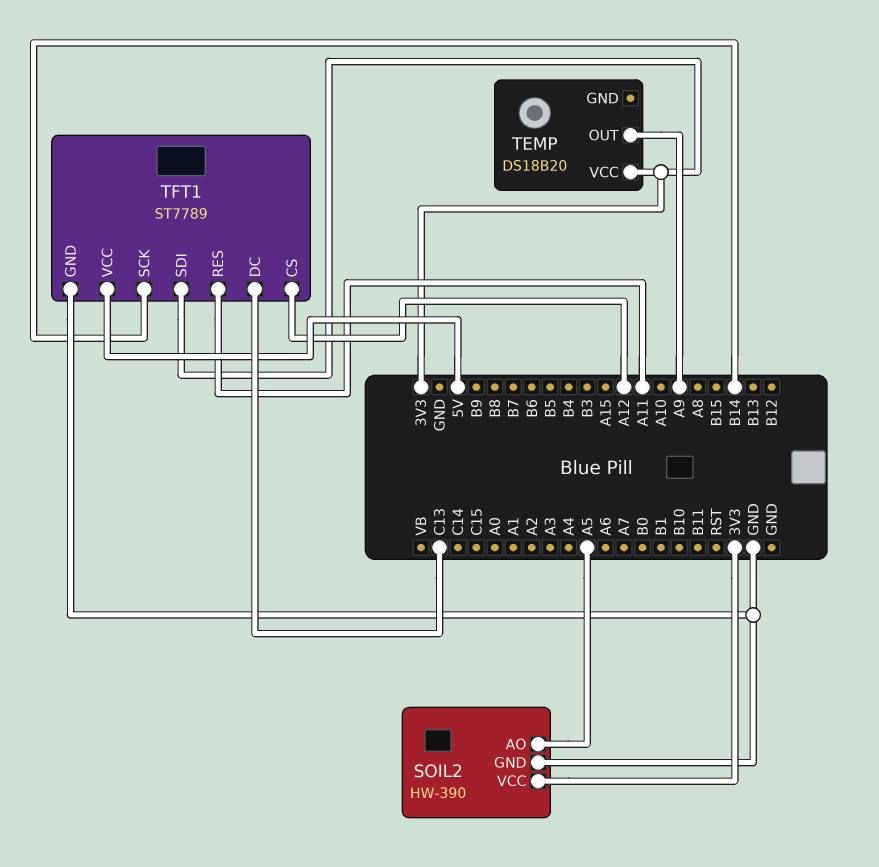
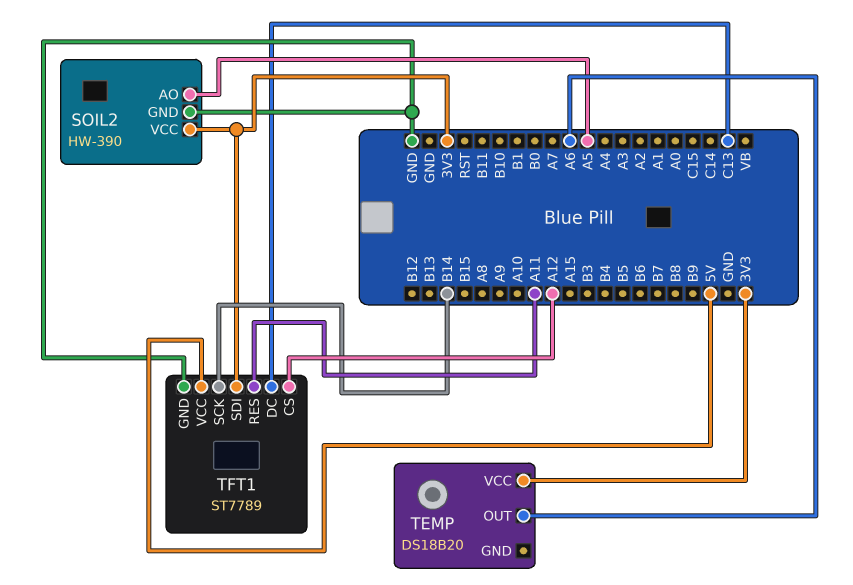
TEMP pin OUT: A9 -> A6

